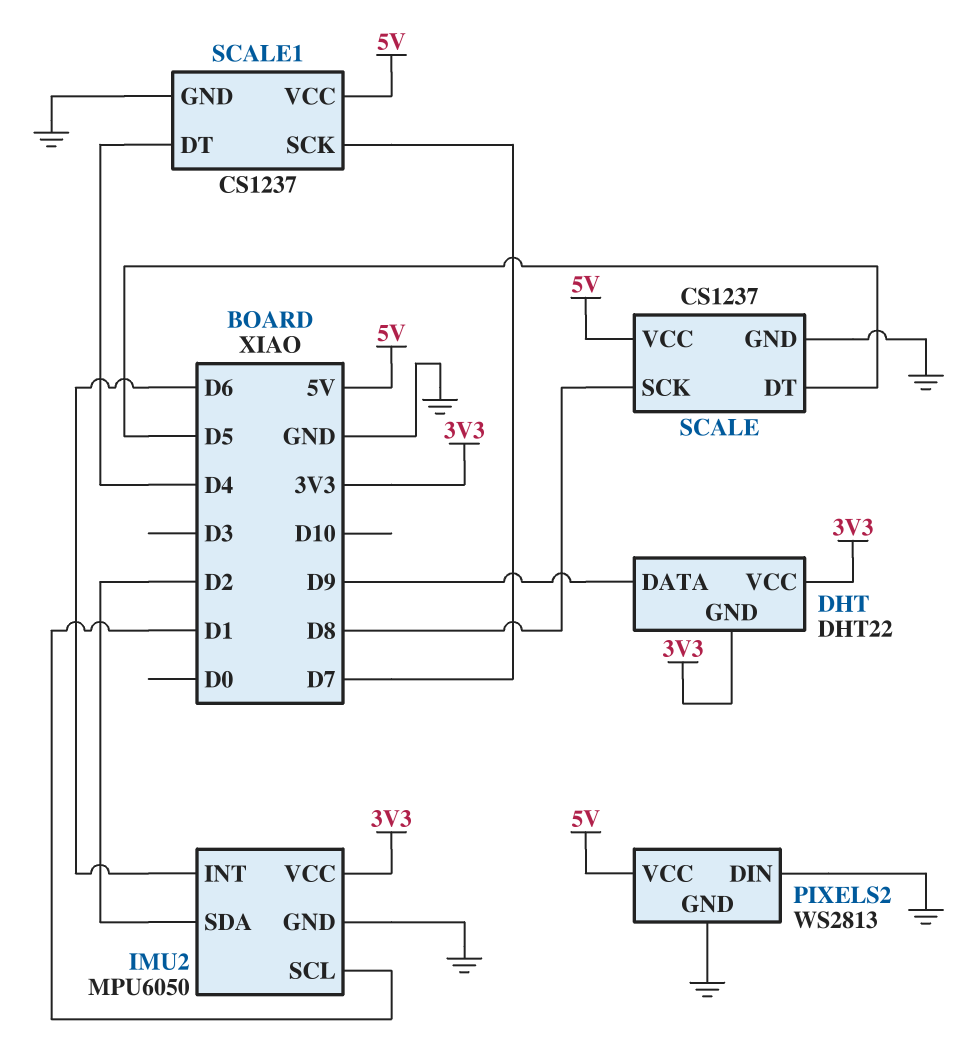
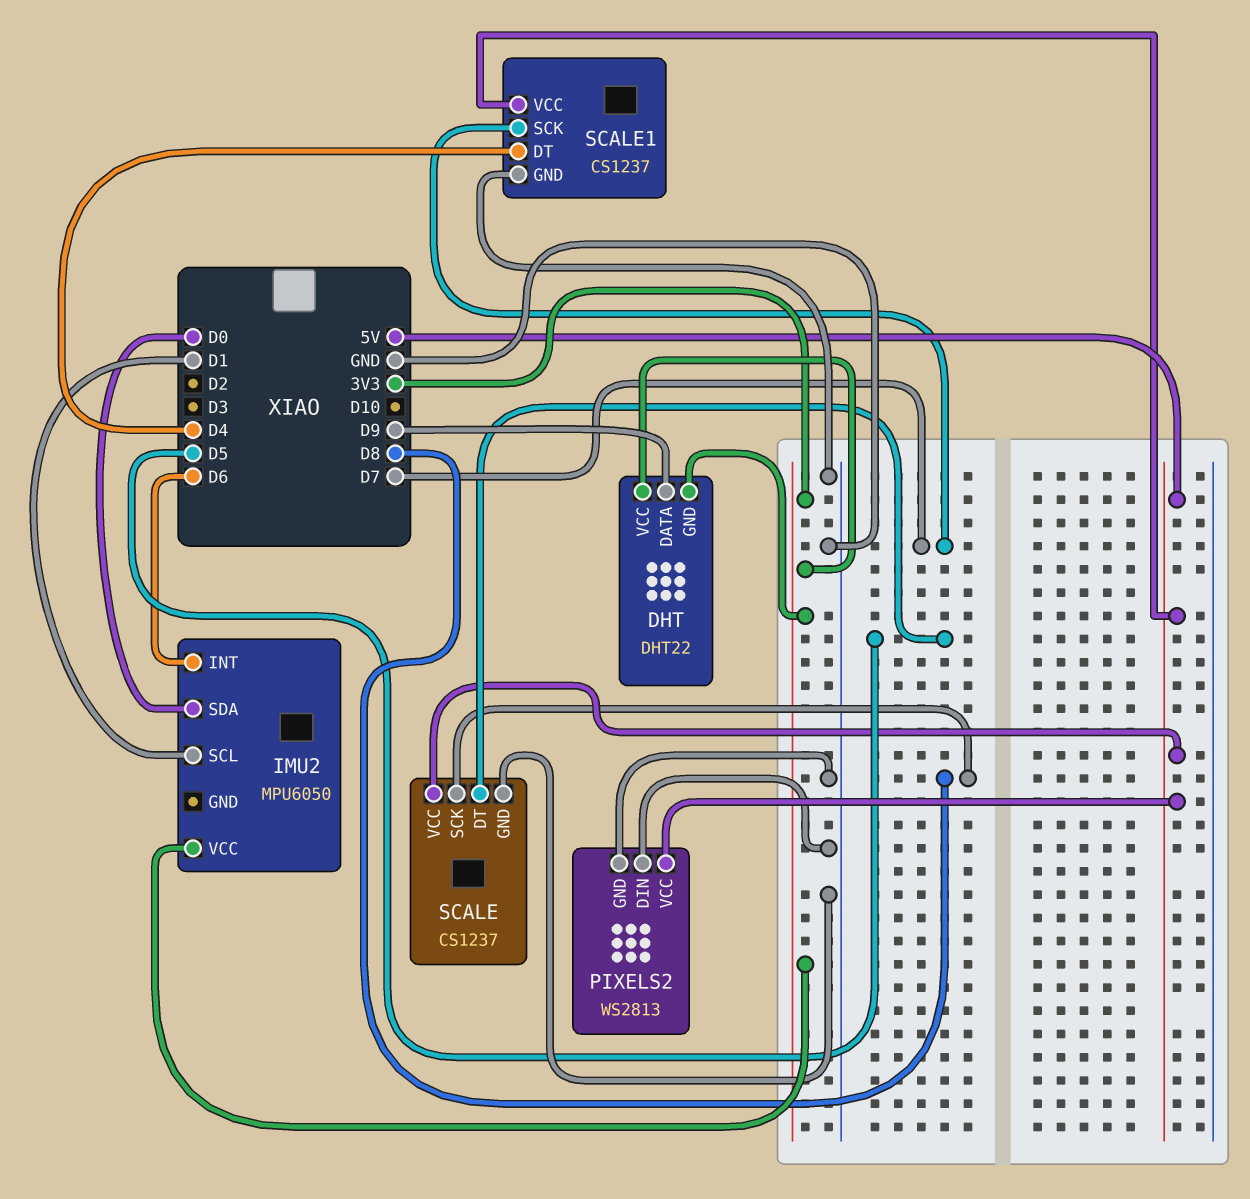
IMU2 pin GND: GND -> none
IMU2 pin SDA: D2 -> D0

